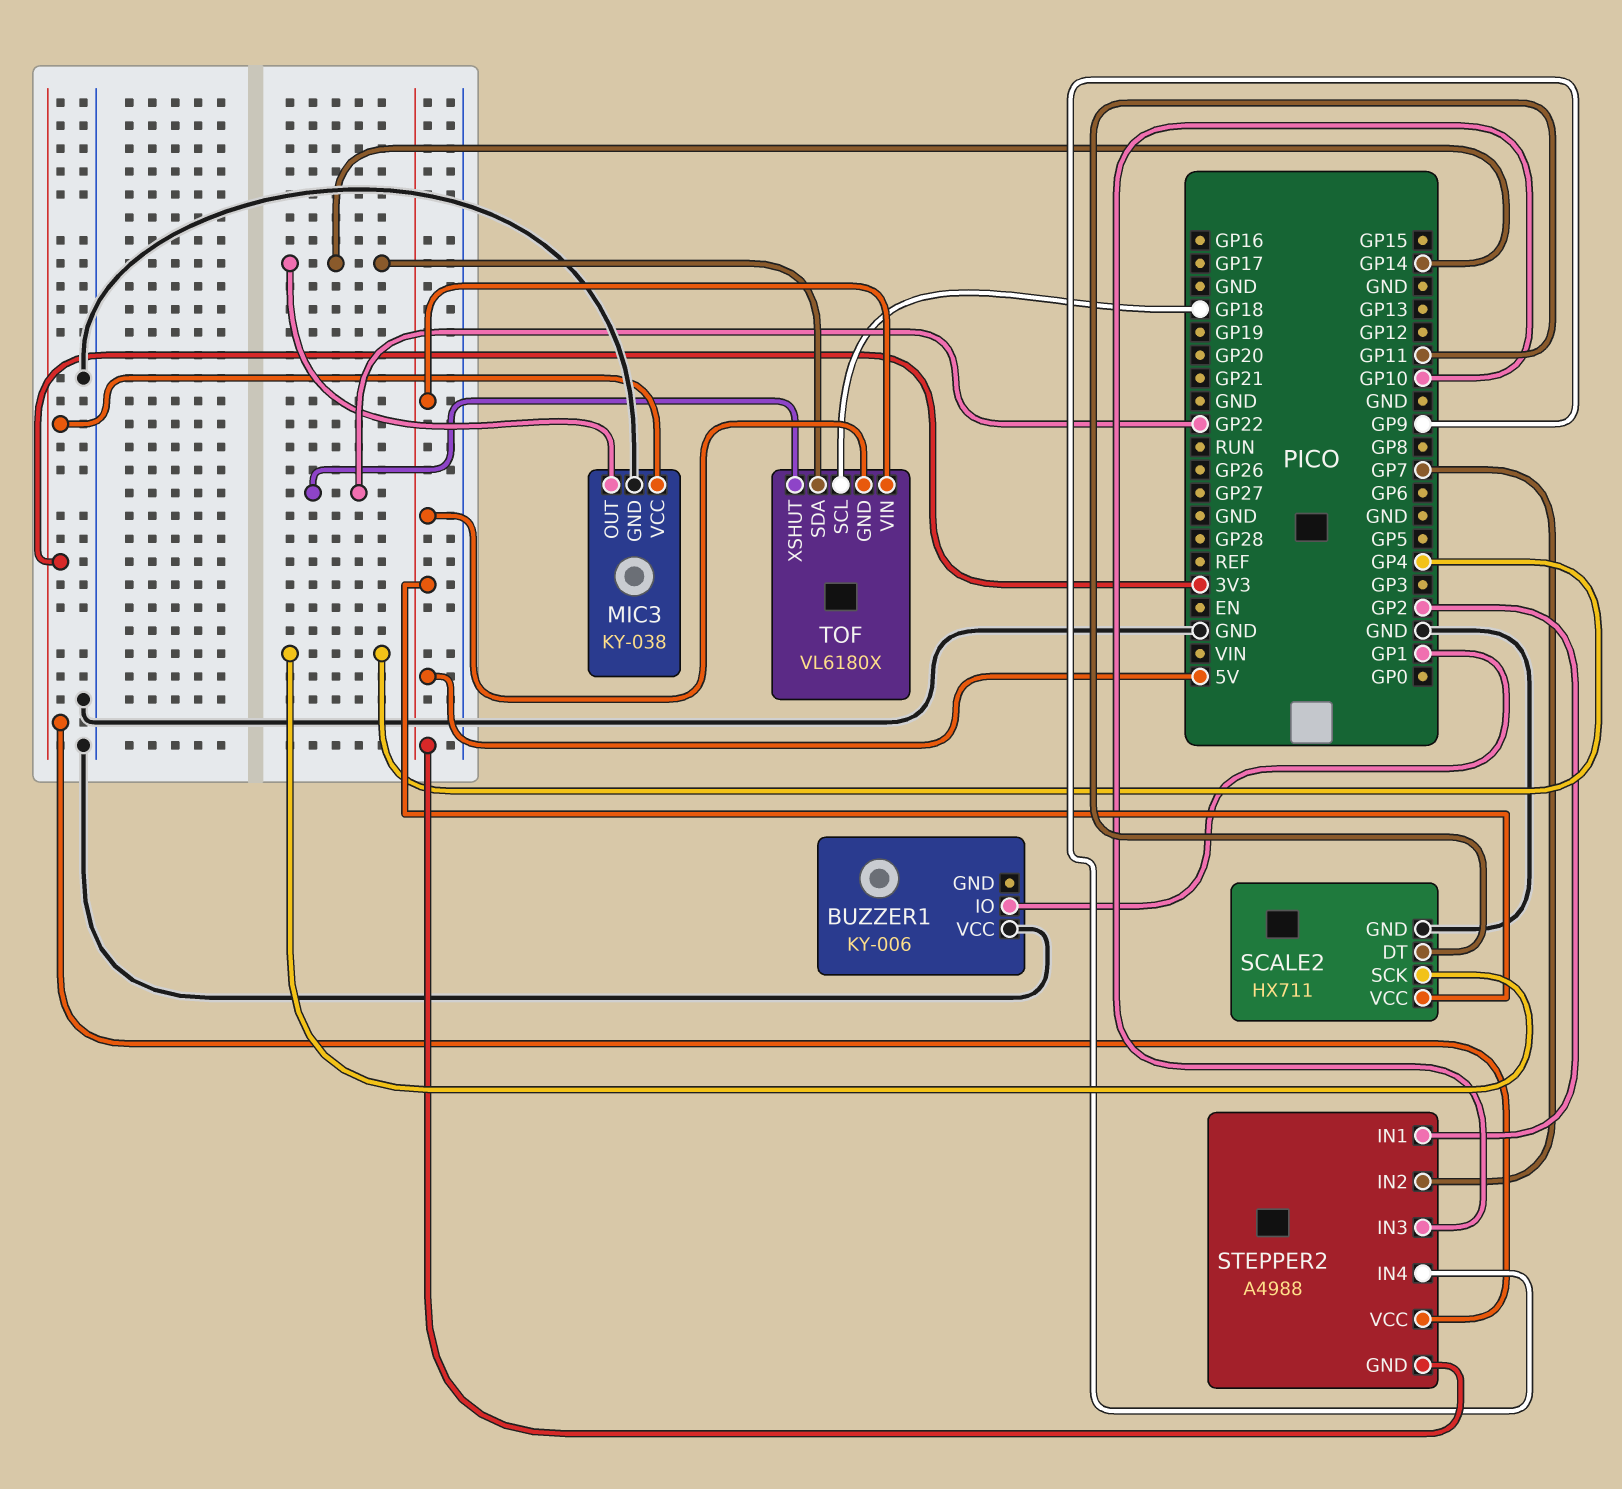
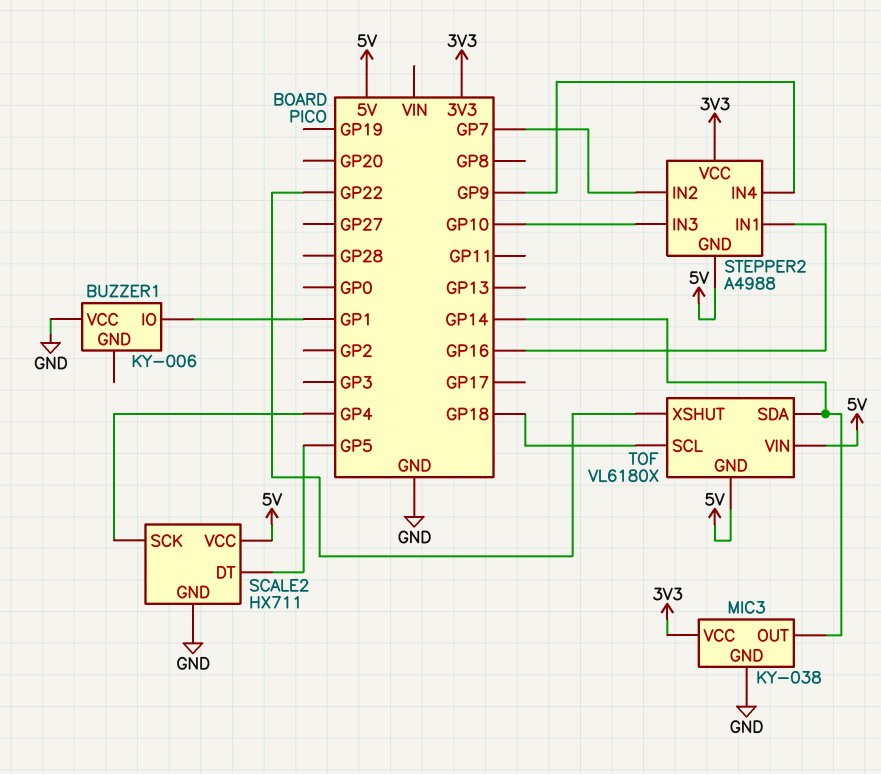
SCALE2 pin DT: GP11 -> GP5
STEPPER2 pin IN1: GP2 -> GP16

